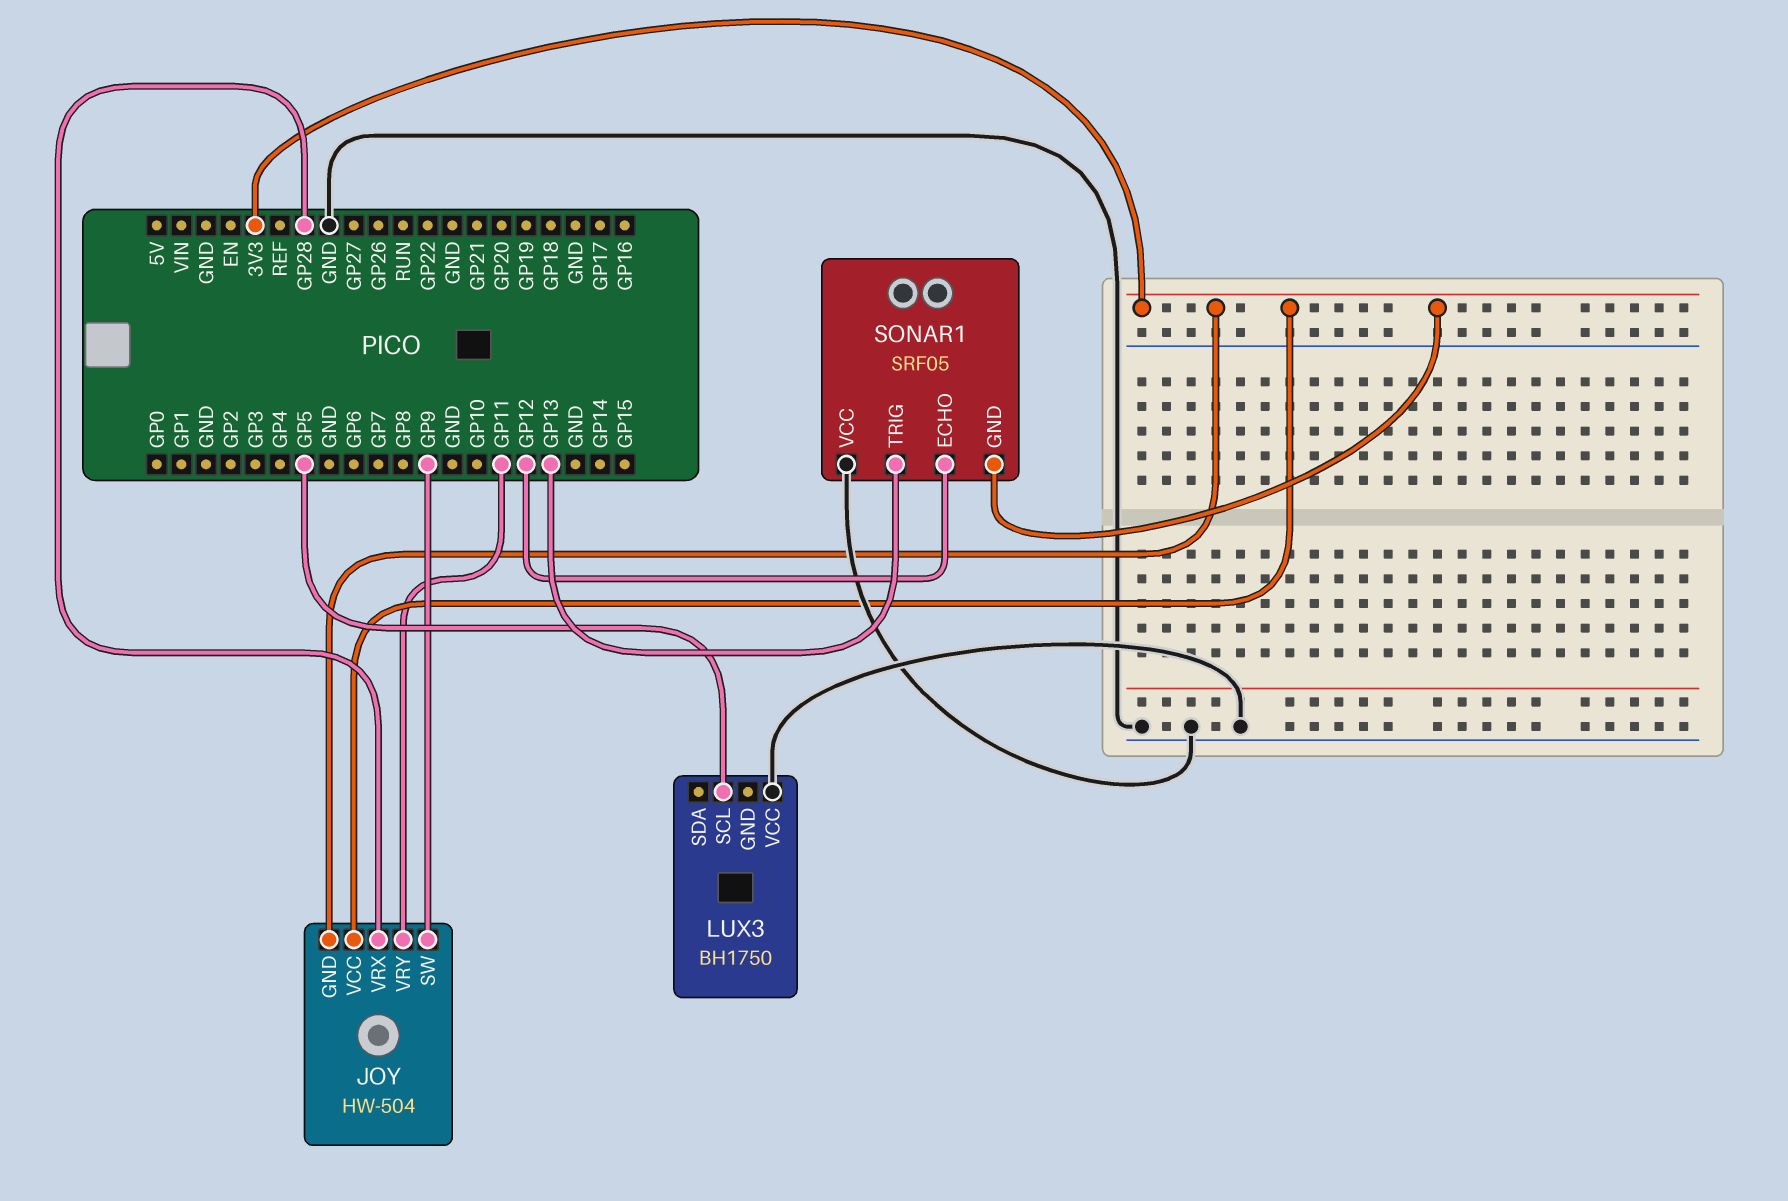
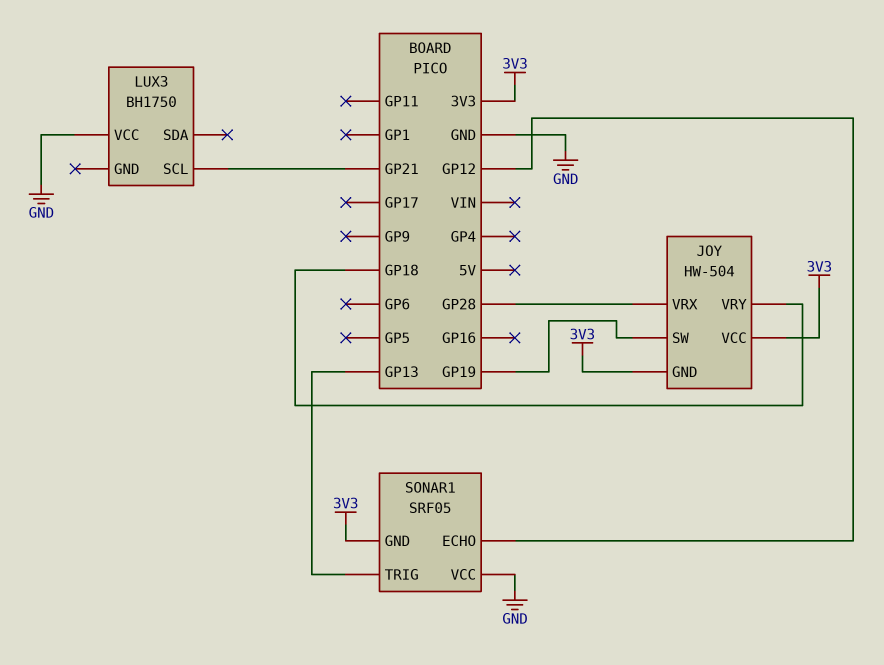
JOY pin SW: GP9 -> GP19
JOY pin VRY: GP11 -> GP18
LUX3 pin SCL: GP5 -> GP21

